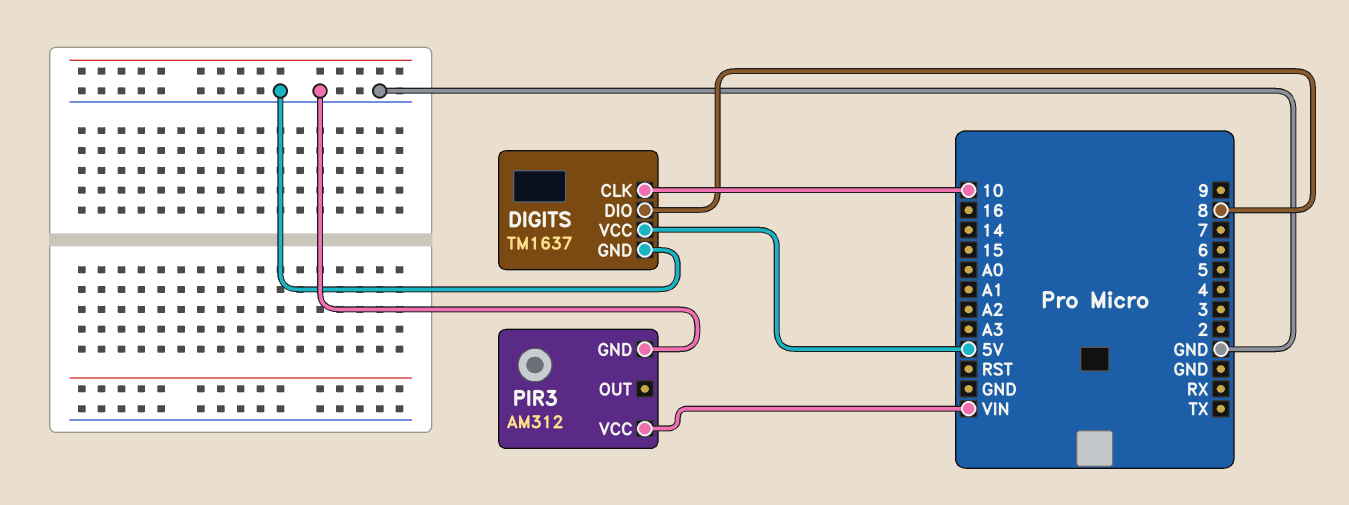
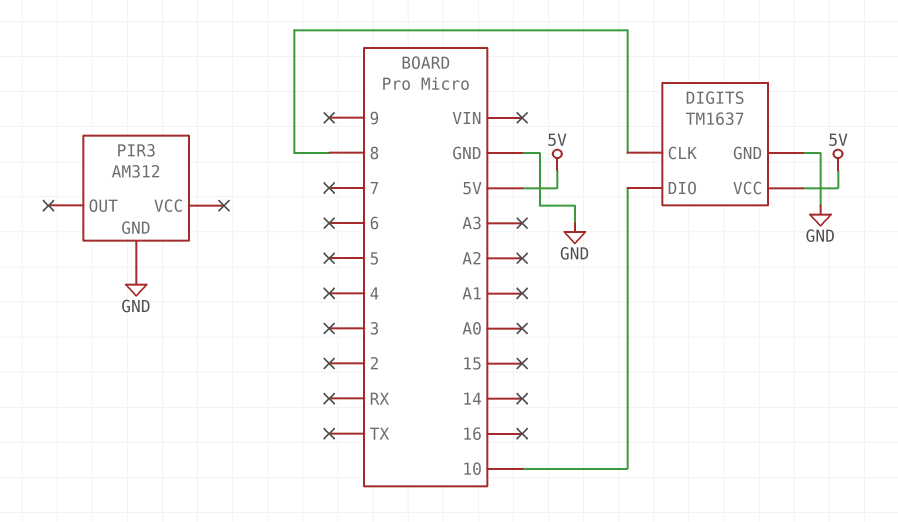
DIGITS pin CLK: 10 -> 8
DIGITS pin DIO: 8 -> 10
PIR3 pin VCC: VIN -> none

